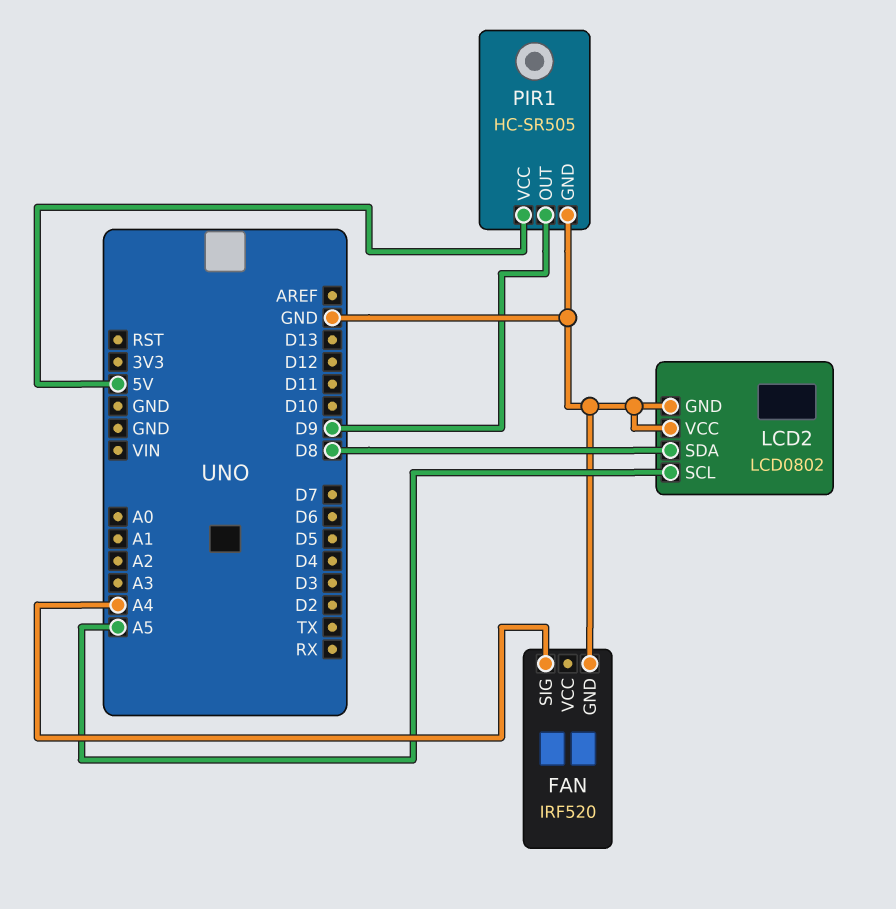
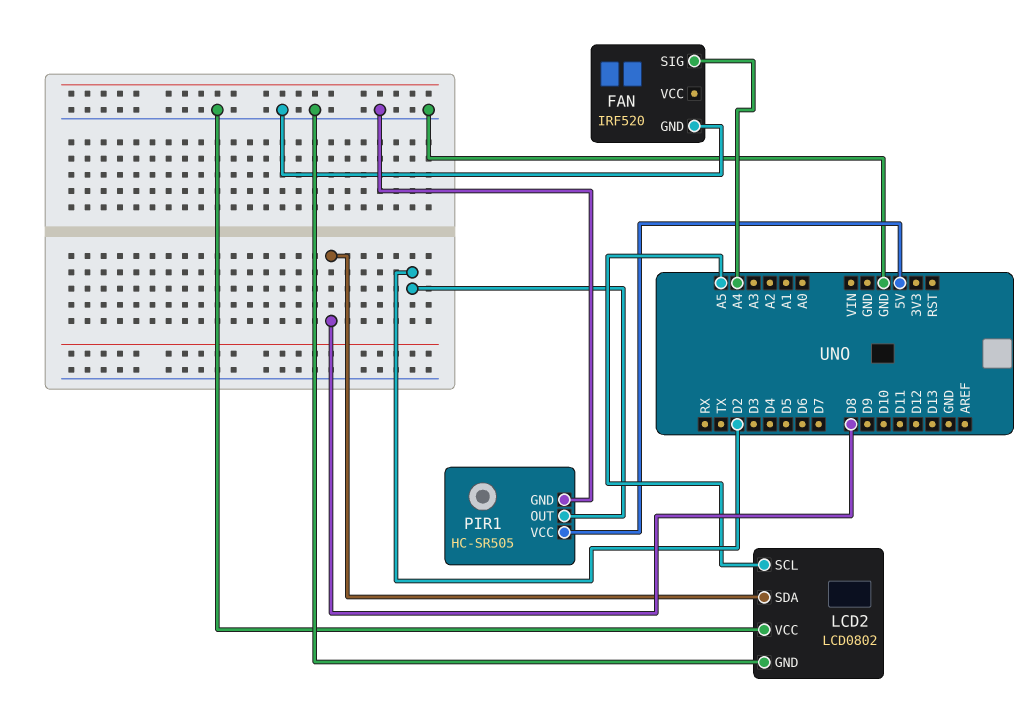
PIR1 pin OUT: D9 -> D2

